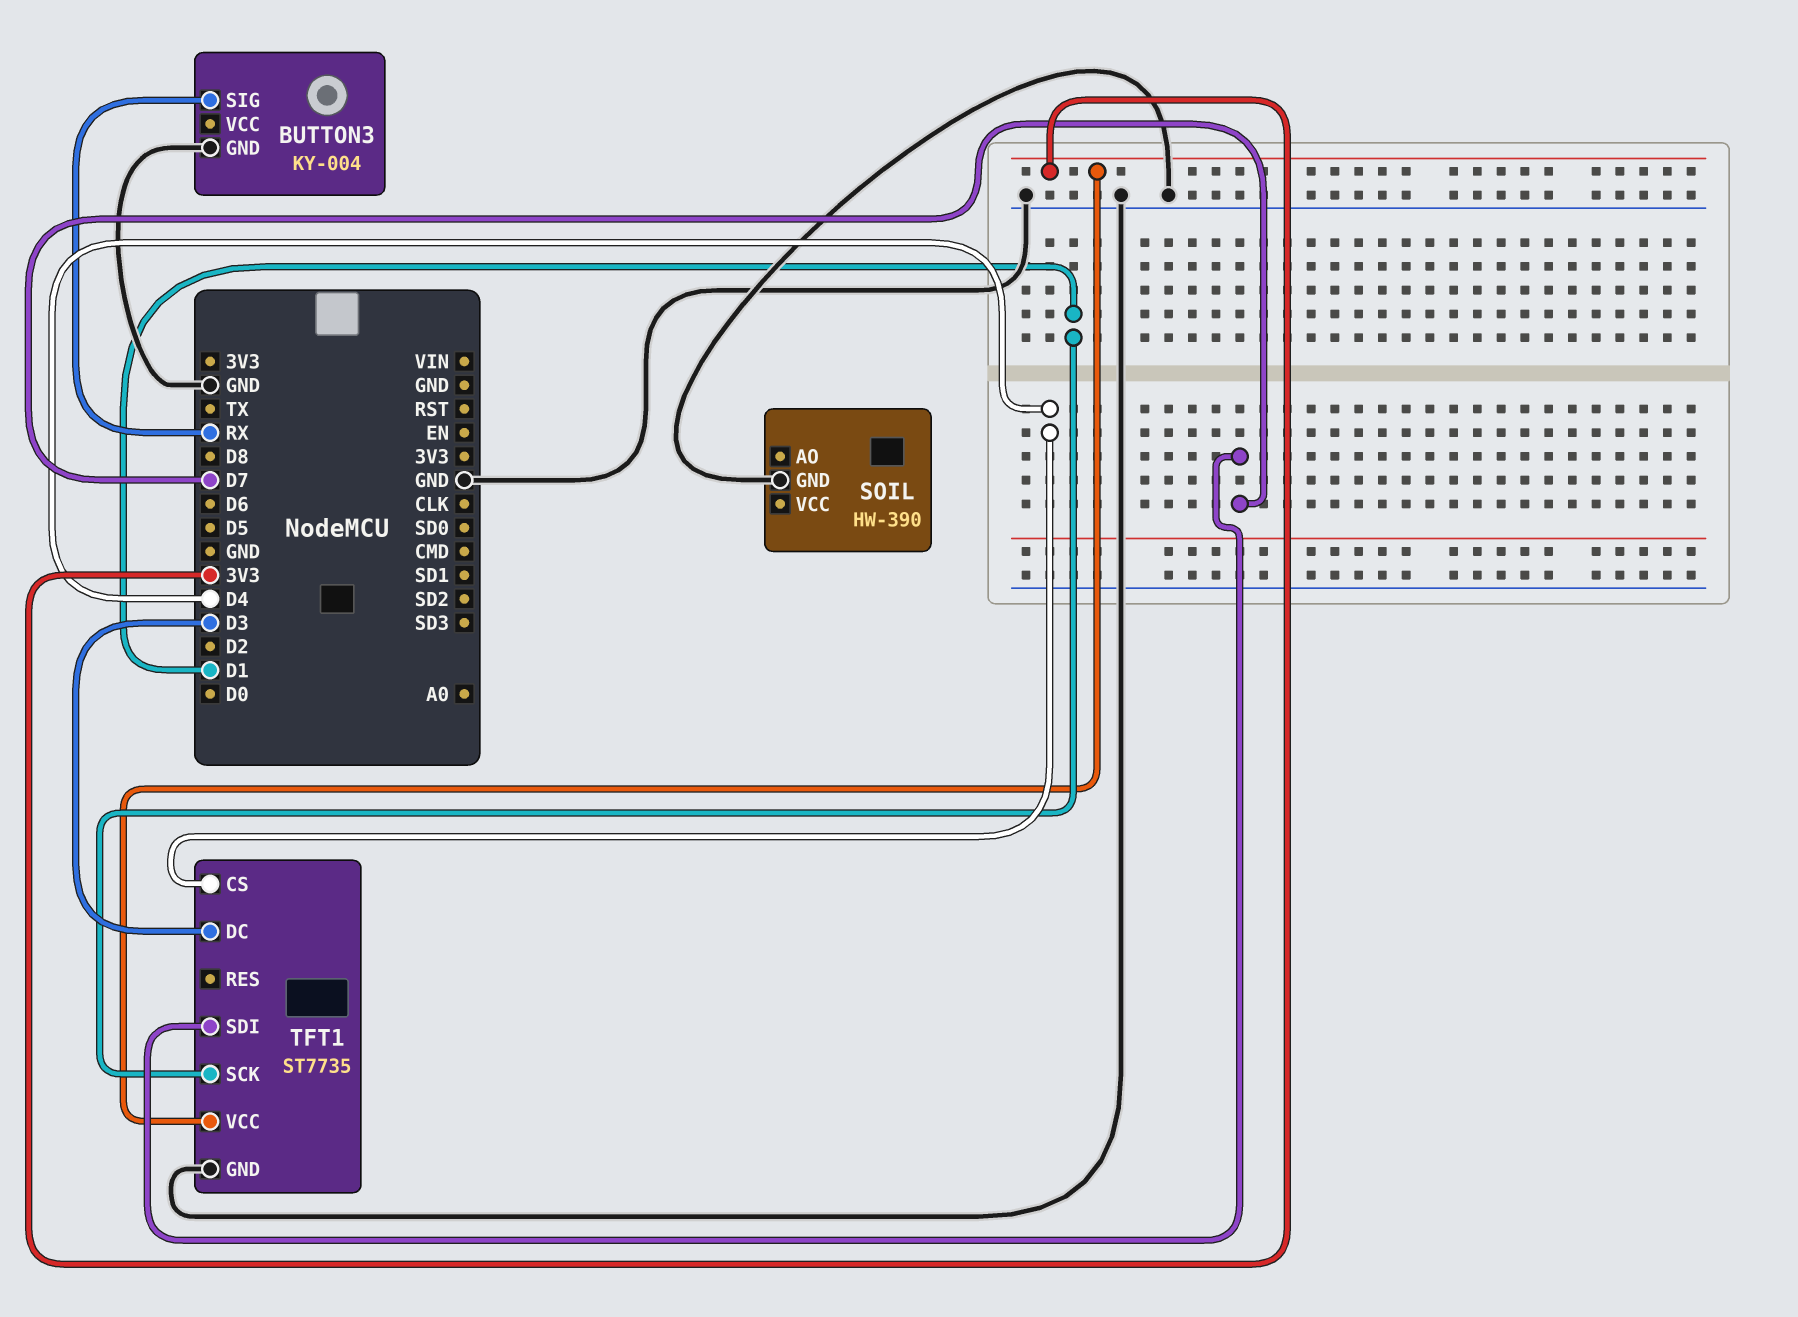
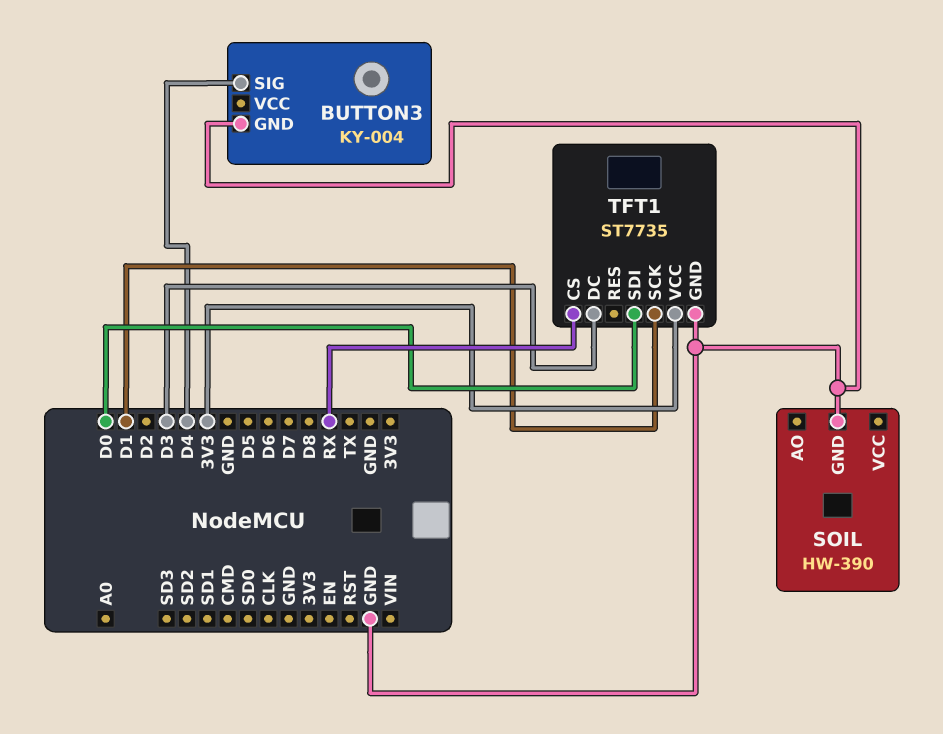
BUTTON3 pin SIG: RX -> D4
TFT1 pin CS: D4 -> RX
TFT1 pin SDI: D7 -> D0

